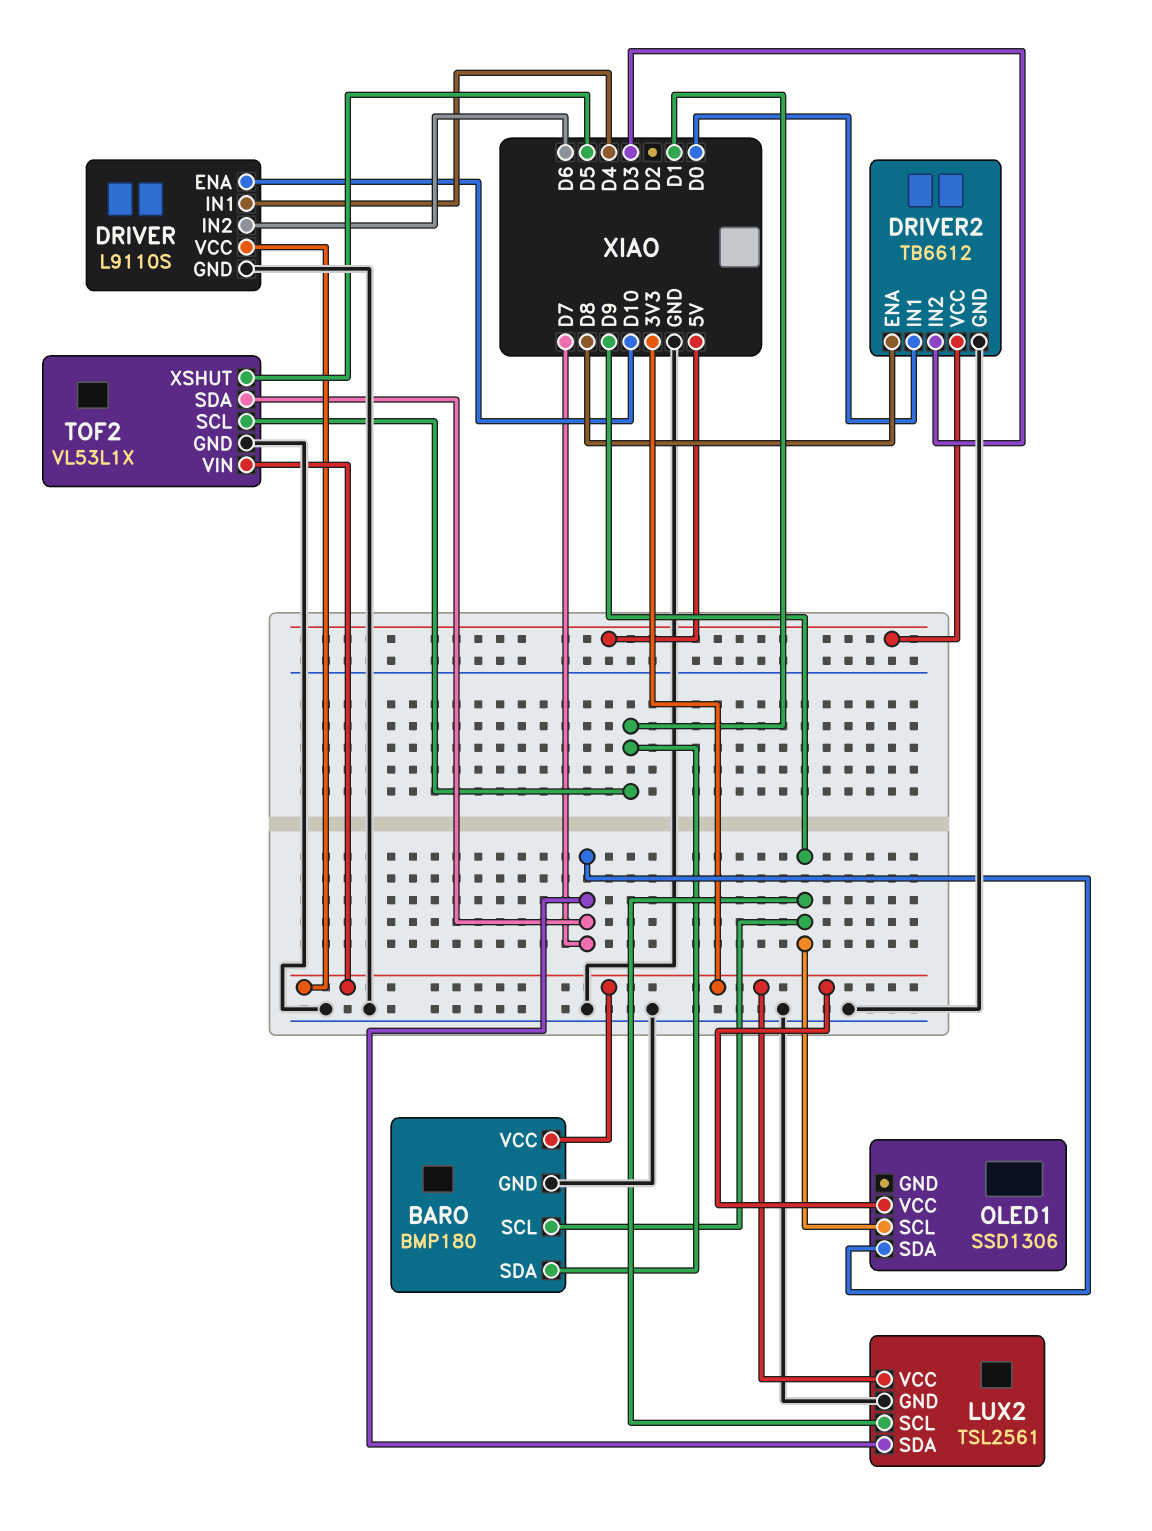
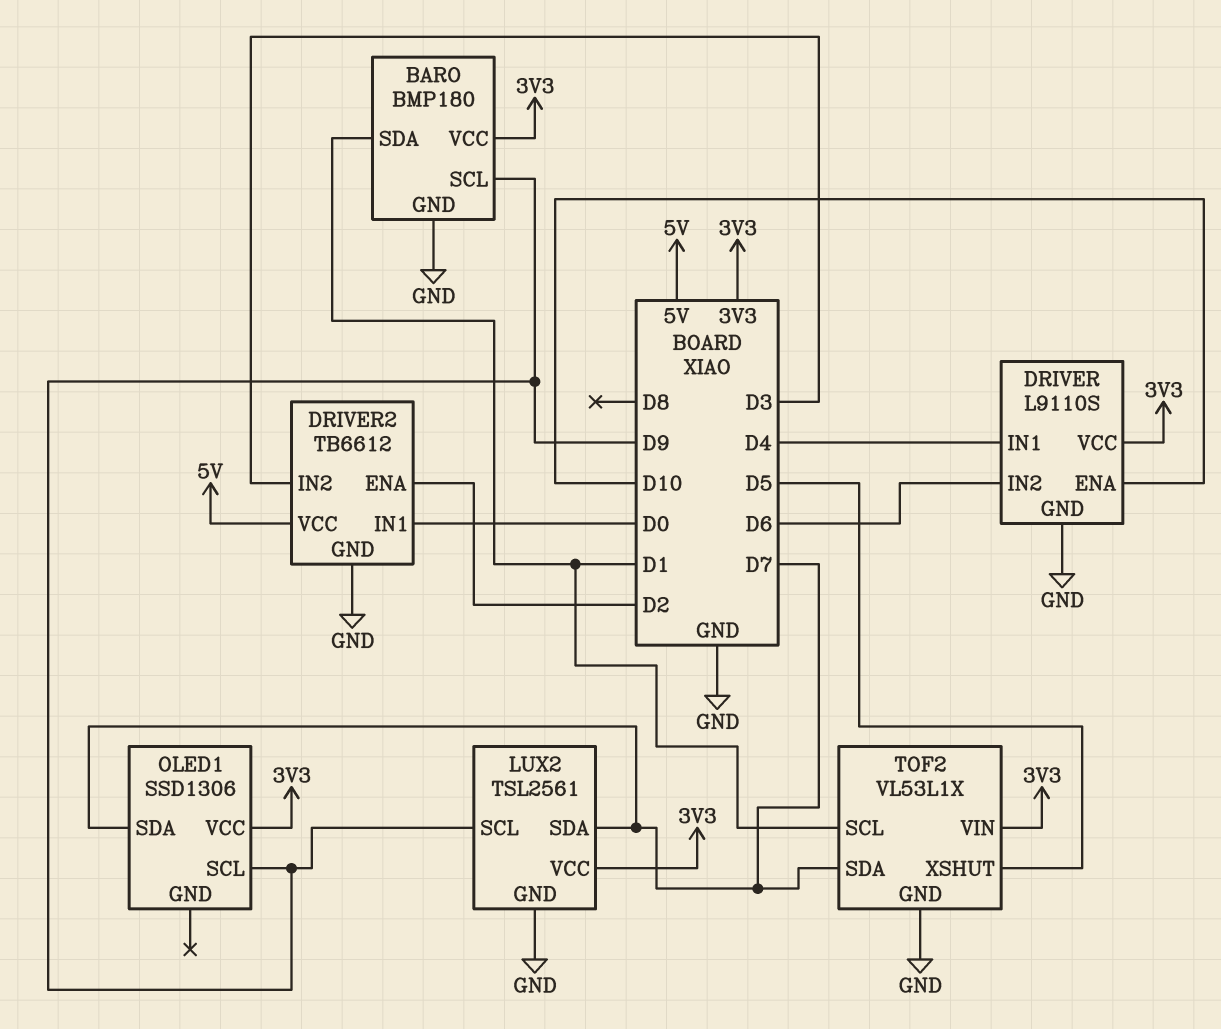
DRIVER2 pin ENA: D8 -> D2

